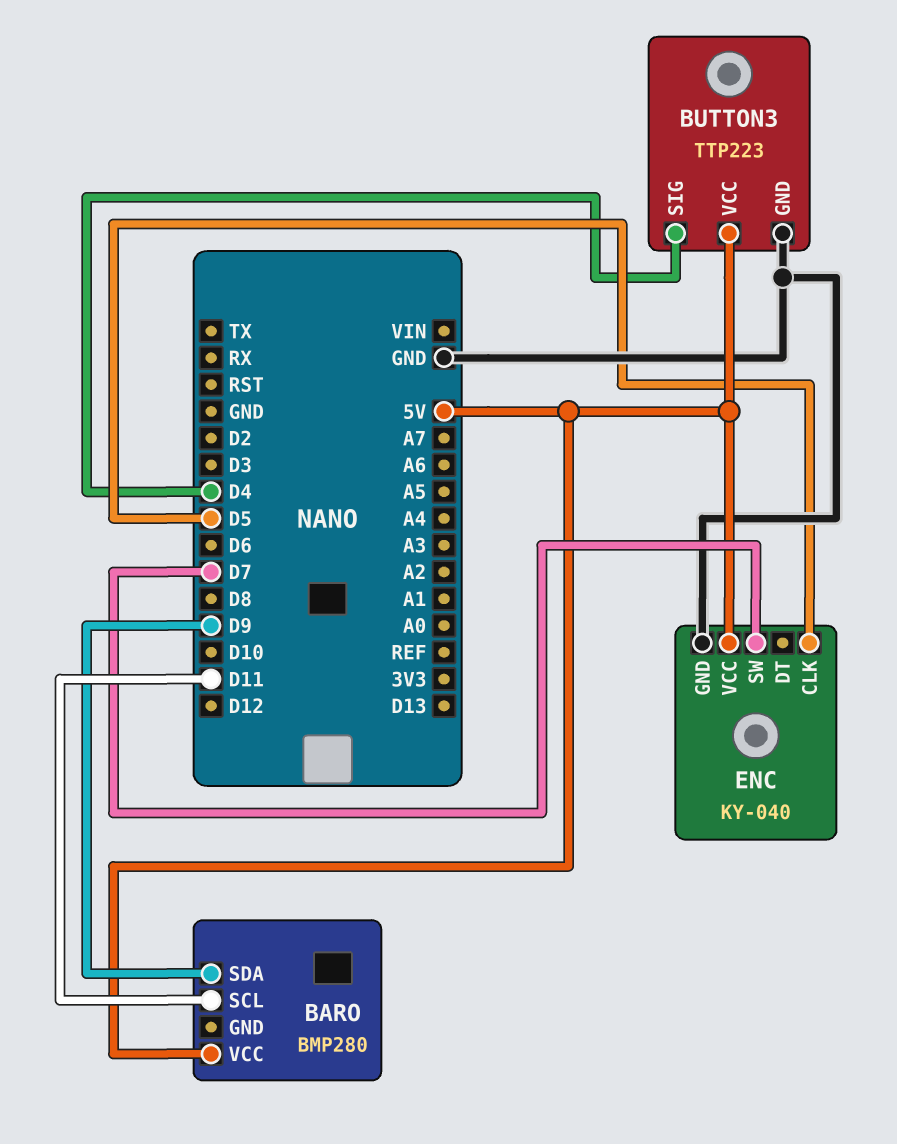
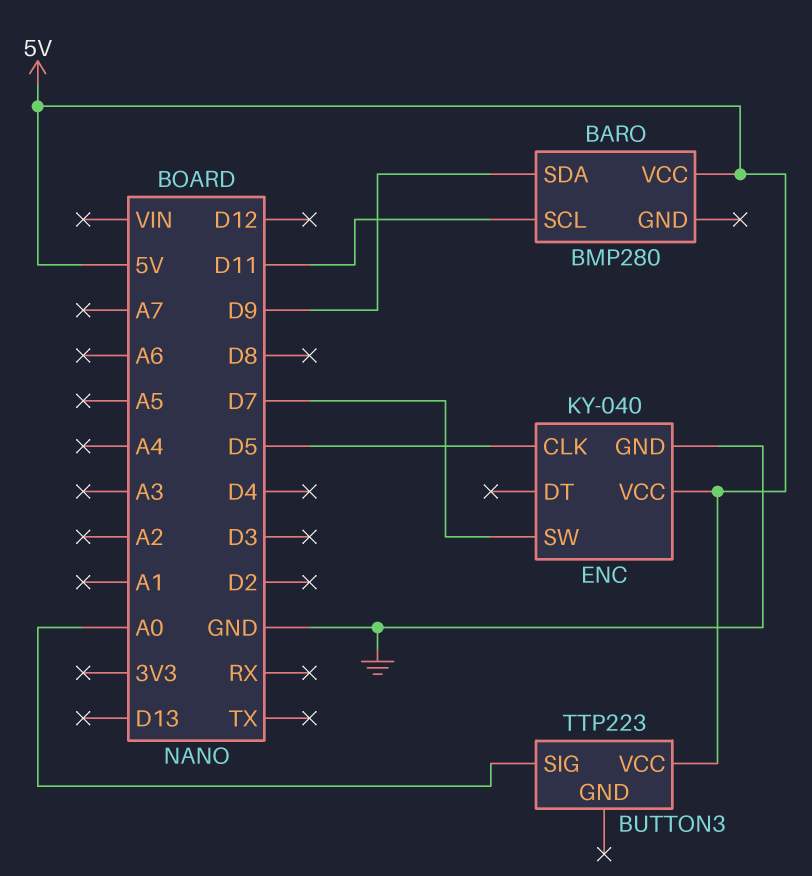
BUTTON3 pin GND: GND -> none
BUTTON3 pin SIG: D4 -> A0

